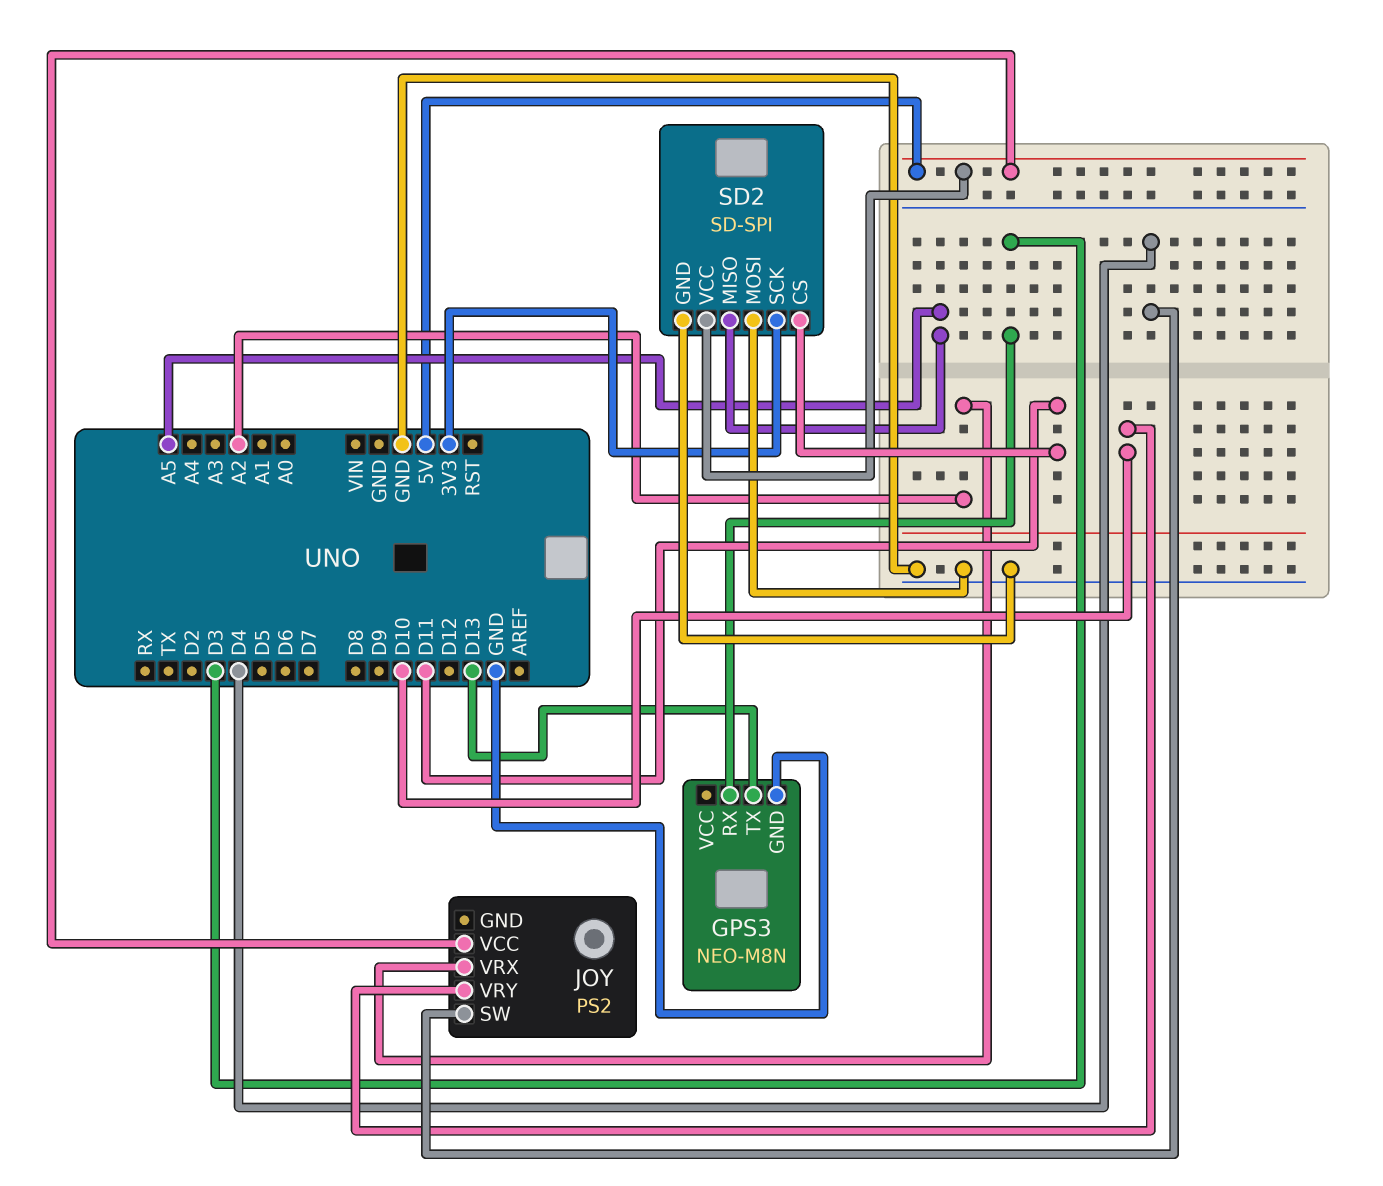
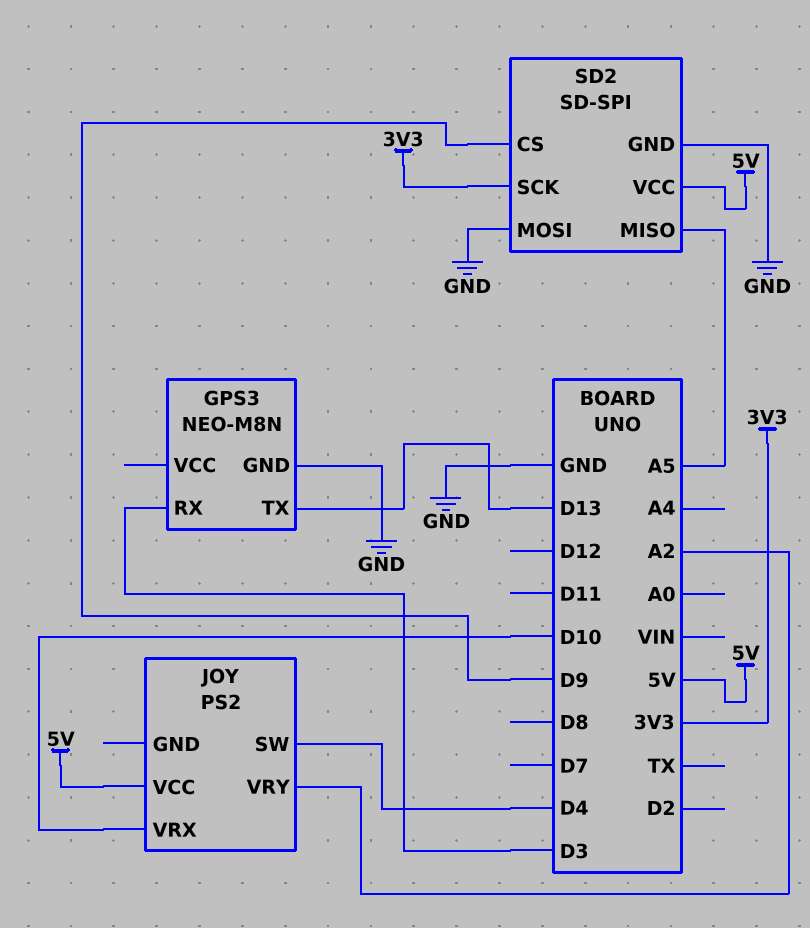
JOY pin VRX: A2 -> D10
JOY pin VRY: D10 -> A2
SD2 pin CS: D11 -> D9

